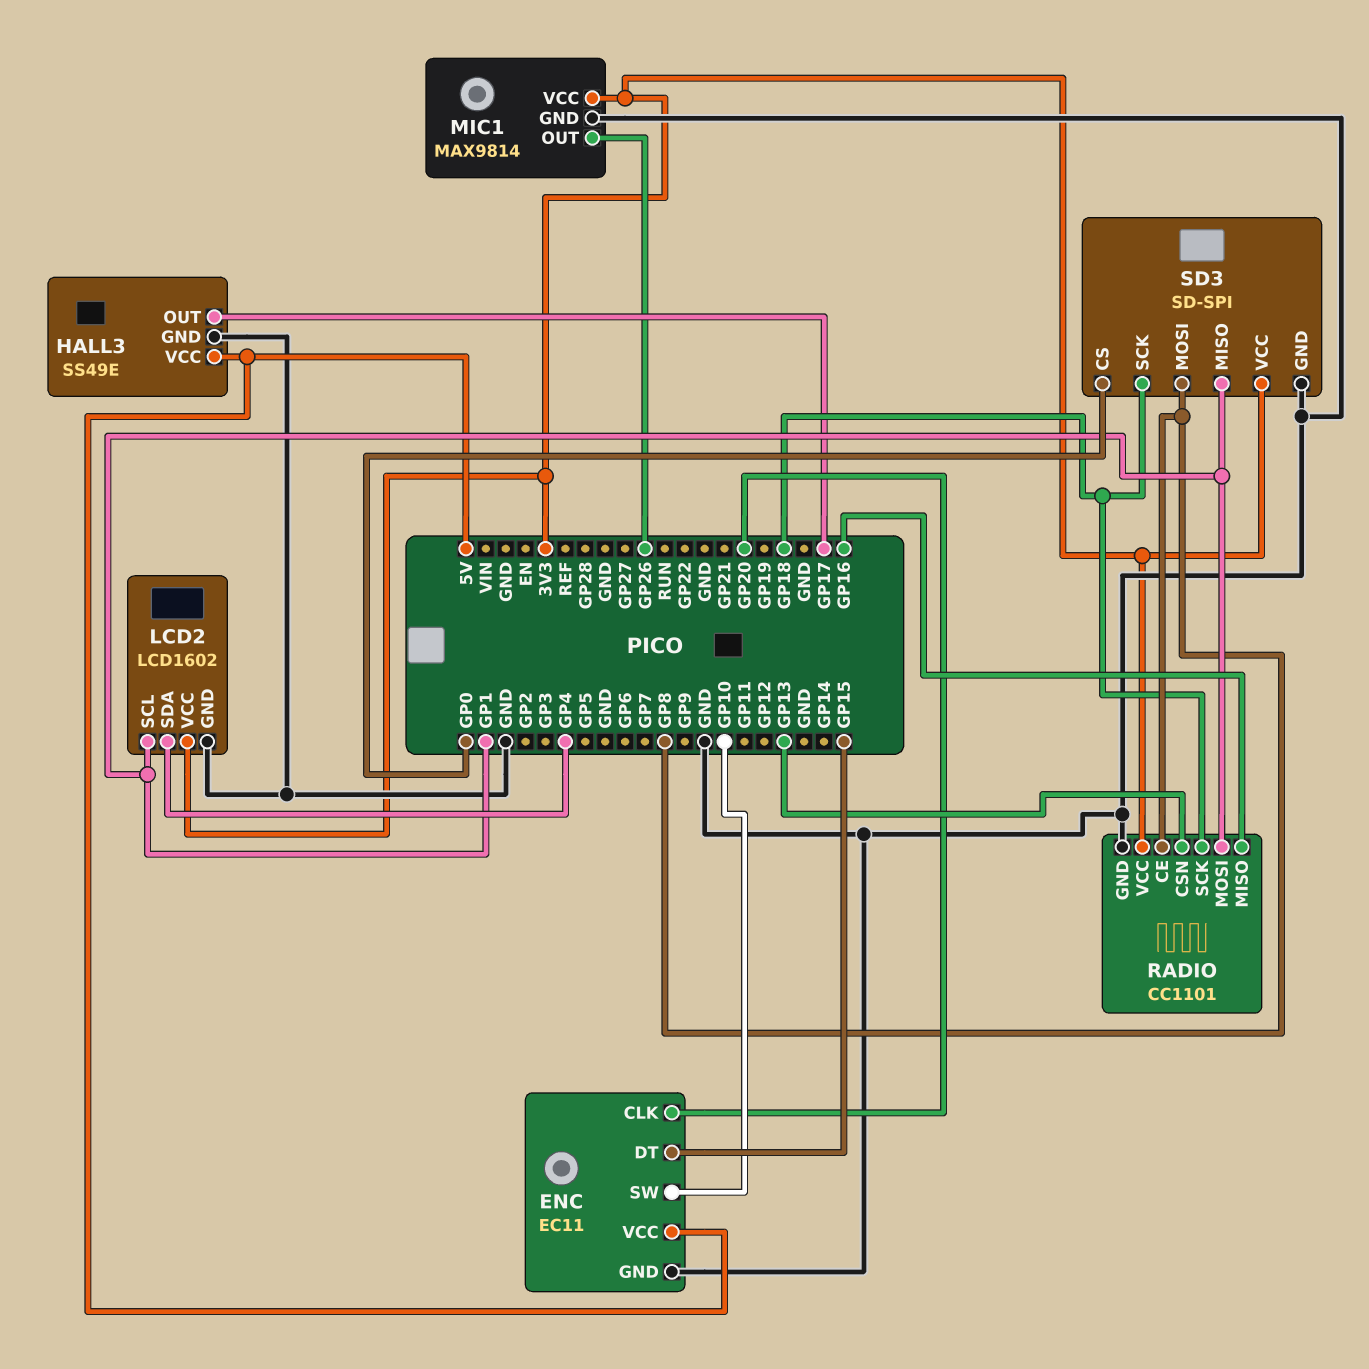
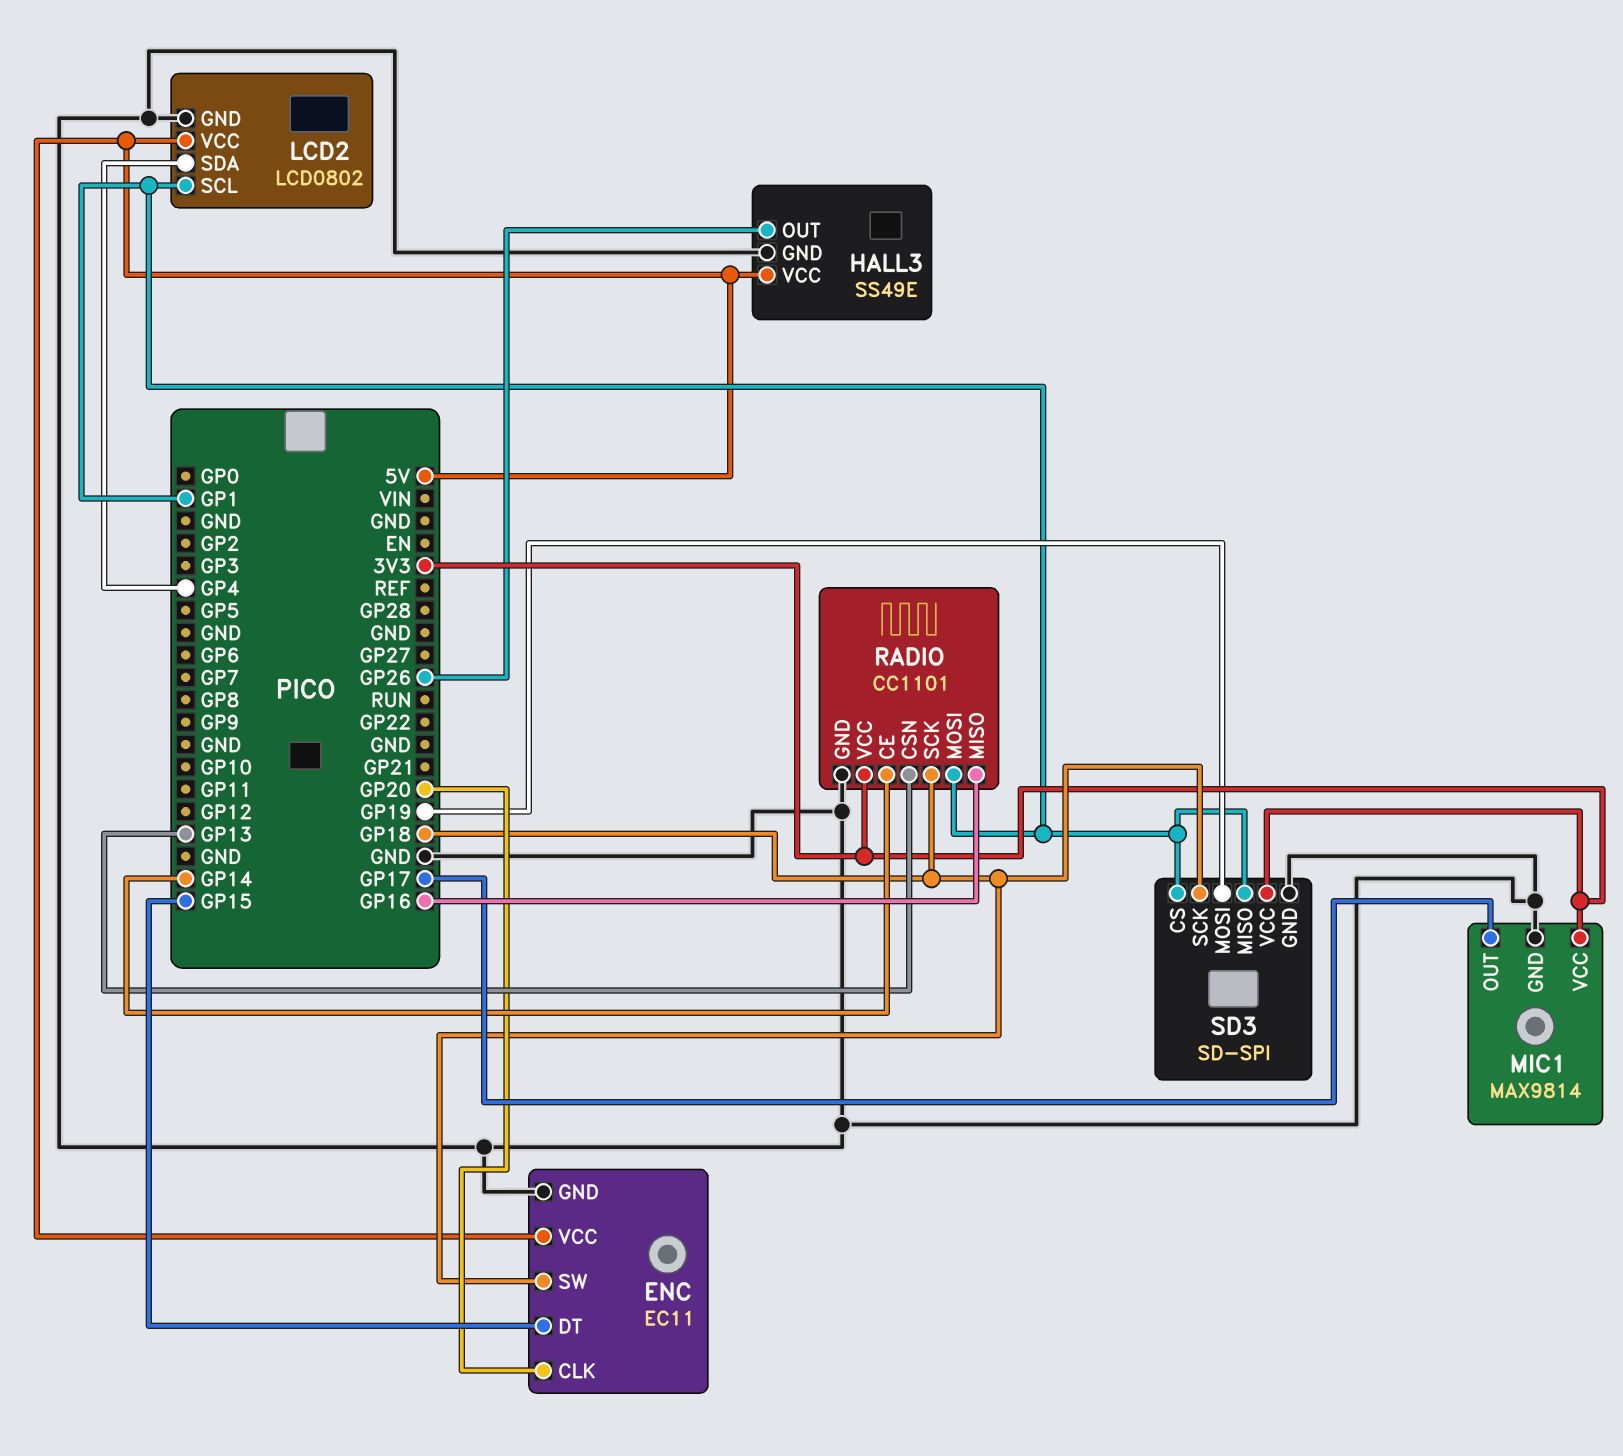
ENC pin SW: GP10 -> GP18
HALL3 pin OUT: GP17 -> GP26
LCD2: LCD1602 -> LCD0802
LCD2 pin VCC: 3V3 -> 5V
MIC1 pin OUT: GP26 -> GP17
RADIO pin CE: GP8 -> GP14
SD3 pin CS: GP0 -> GP1
SD3 pin MOSI: GP8 -> GP19

